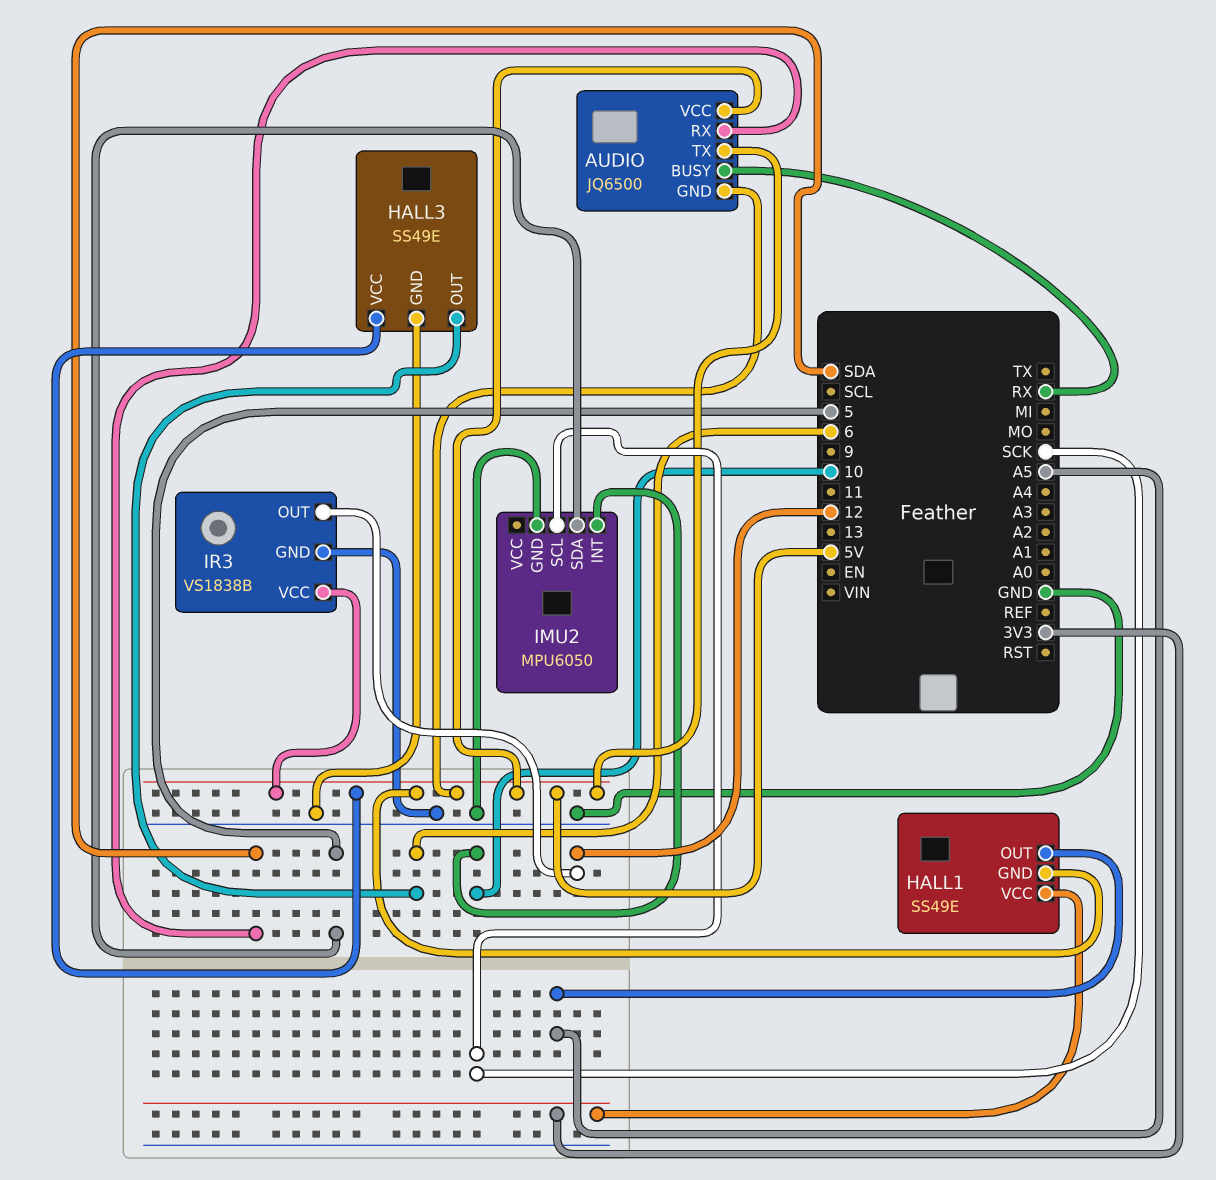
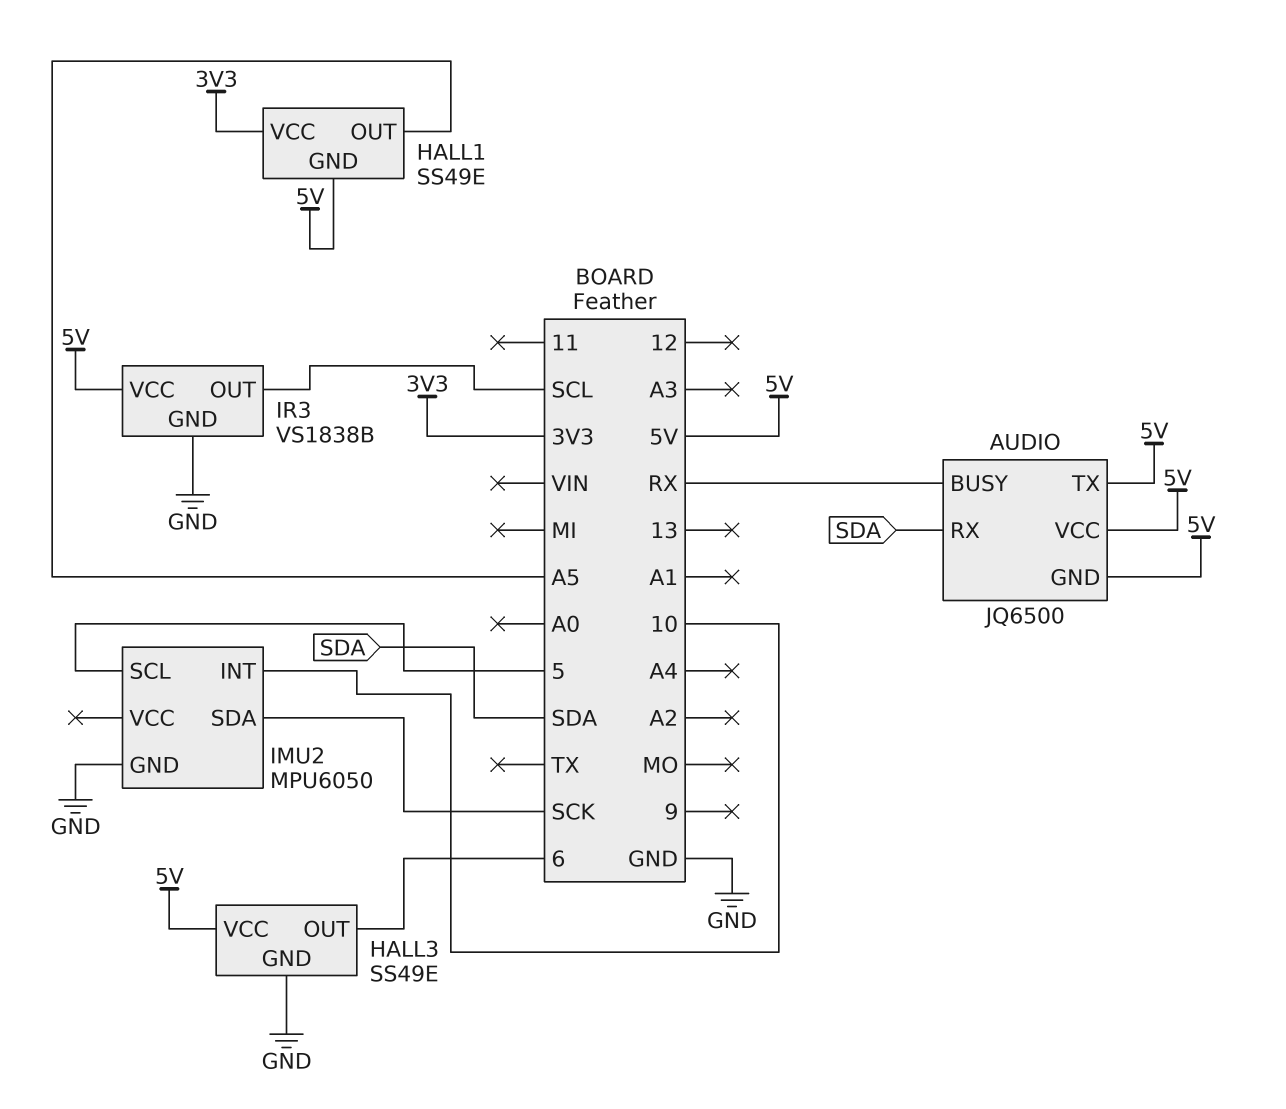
IMU2 pin SCL: SCK -> 5
IMU2 pin SDA: 5 -> SCK
IR3 pin OUT: 12 -> SCL

